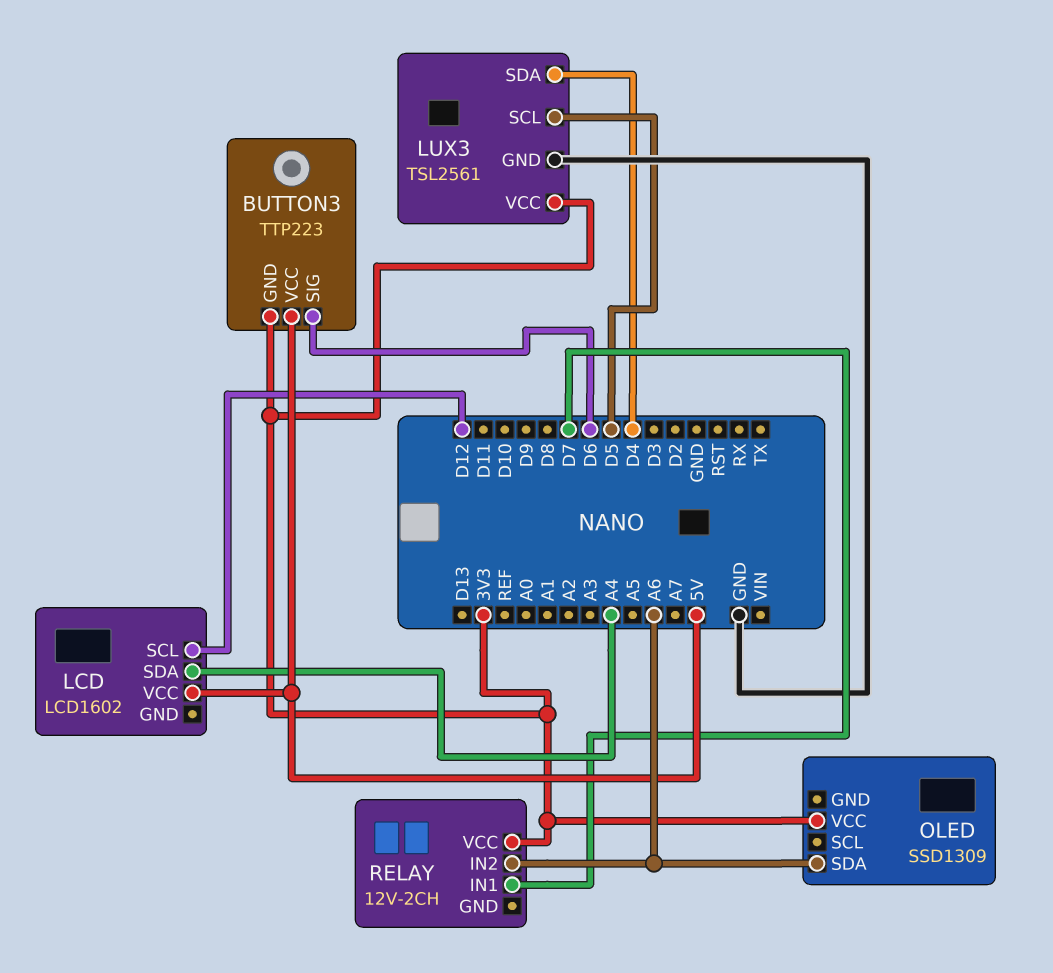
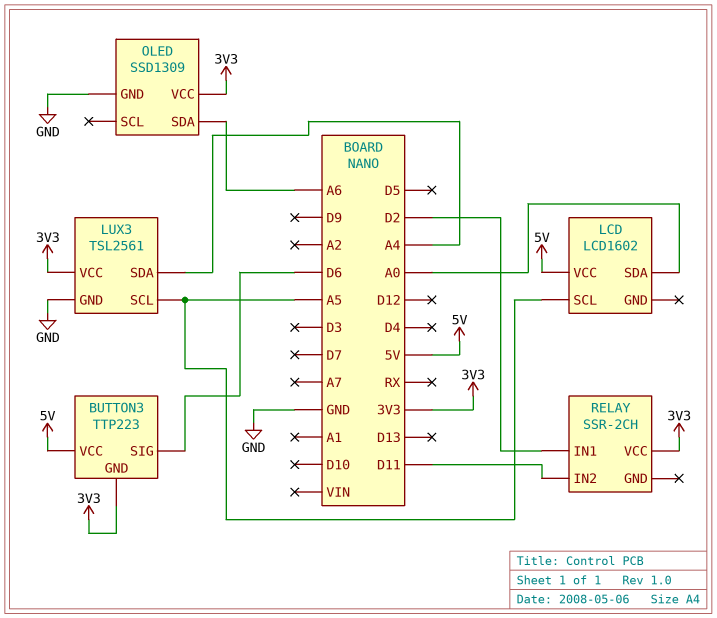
LCD pin SCL: D12 -> A5
LCD pin SDA: A4 -> A0
LUX3 pin SCL: D5 -> A5
LUX3 pin SDA: D4 -> A4
OLED pin GND: none -> GND
RELAY: 12V-2CH -> SSR-2CH
RELAY pin IN1: D7 -> D2
RELAY pin IN2: A6 -> D11

